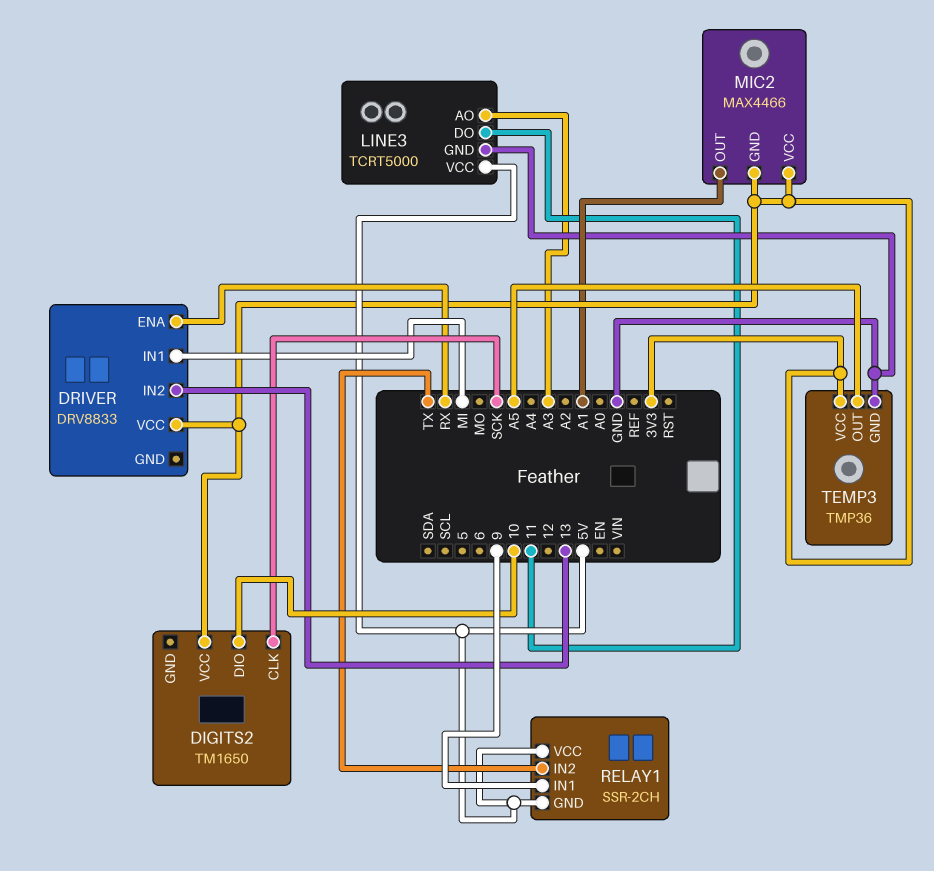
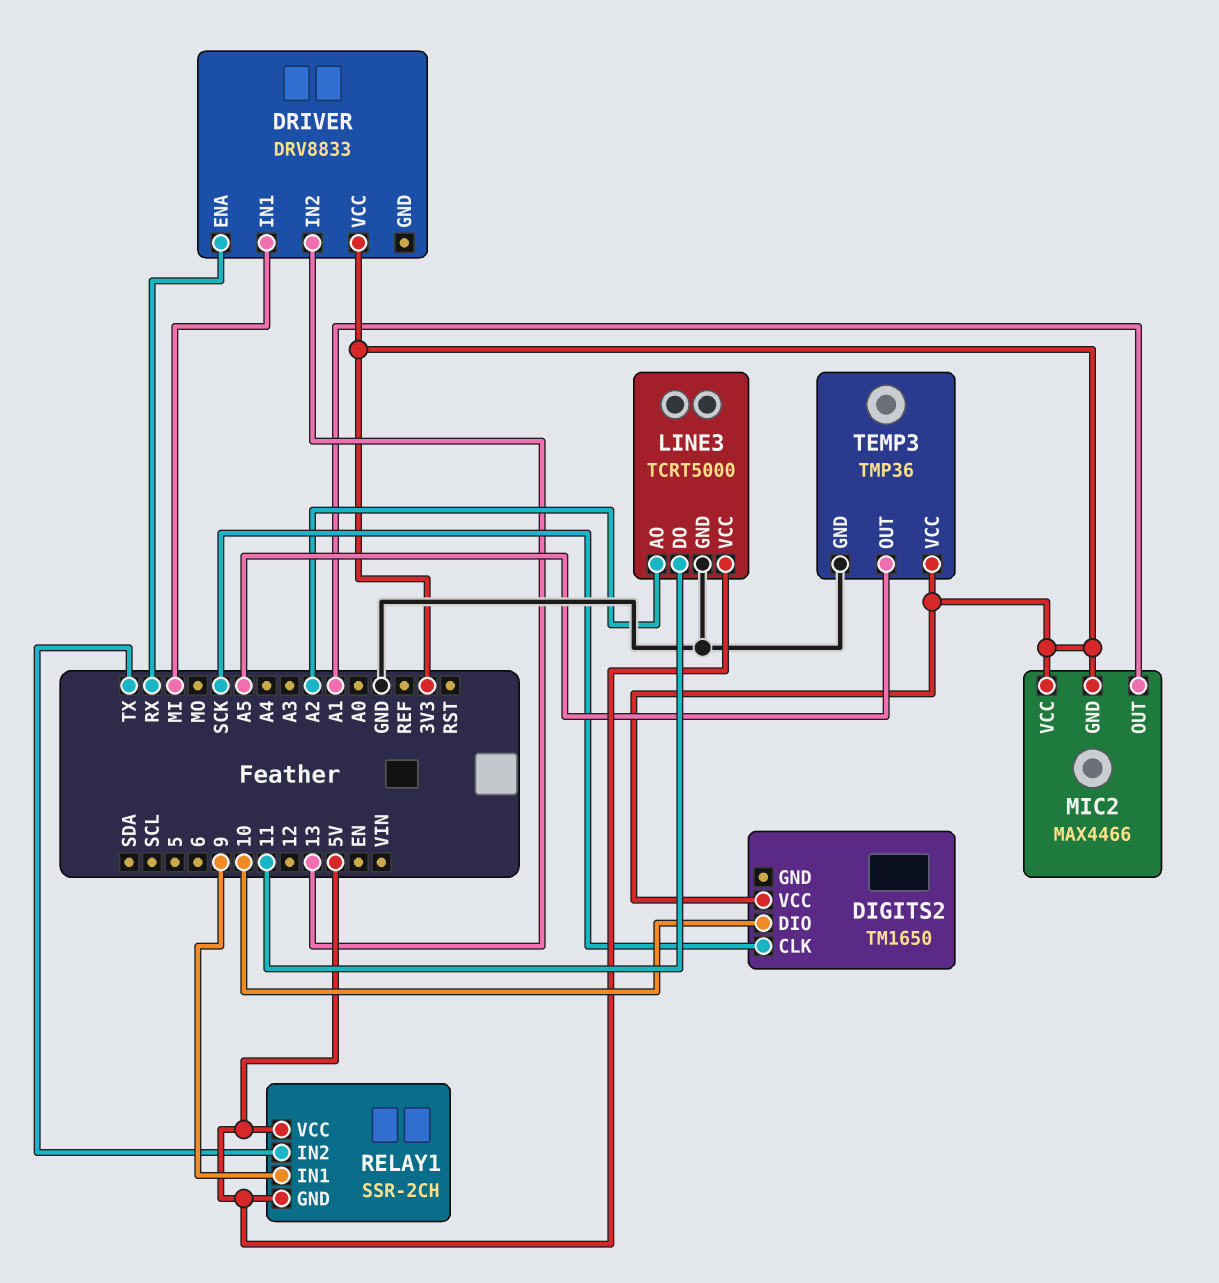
LINE3 pin AO: A3 -> A2

